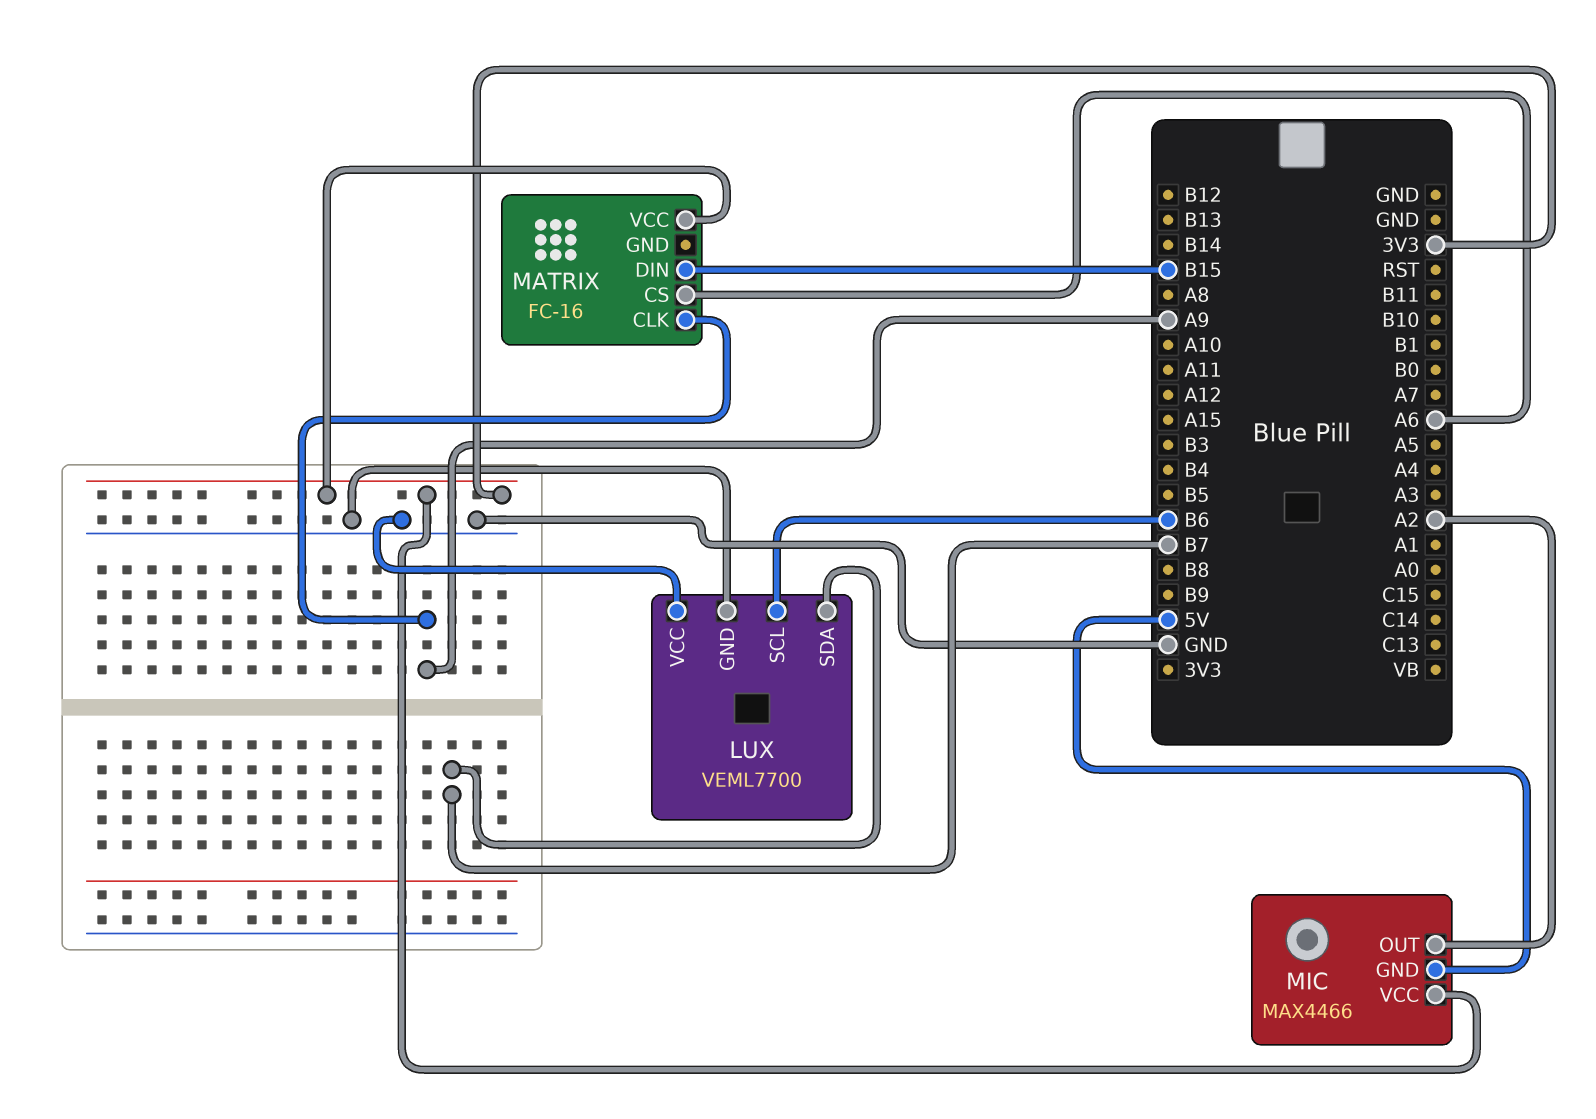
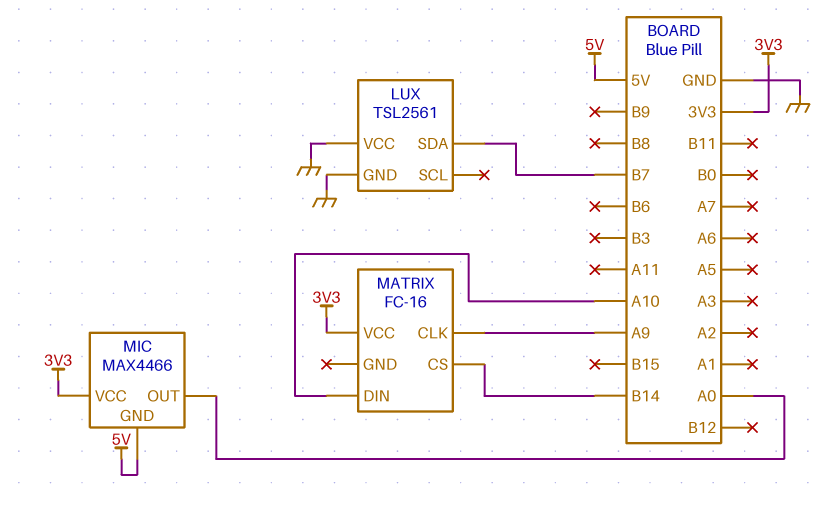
LUX: VEML7700 -> TSL2561
LUX pin SCL: B6 -> none
MATRIX pin CS: A6 -> B14
MATRIX pin DIN: B15 -> A10
MIC pin OUT: A2 -> A0

